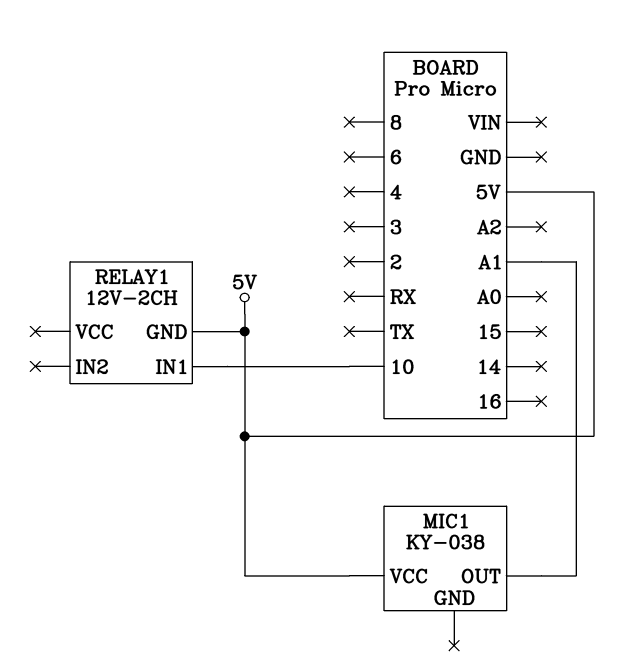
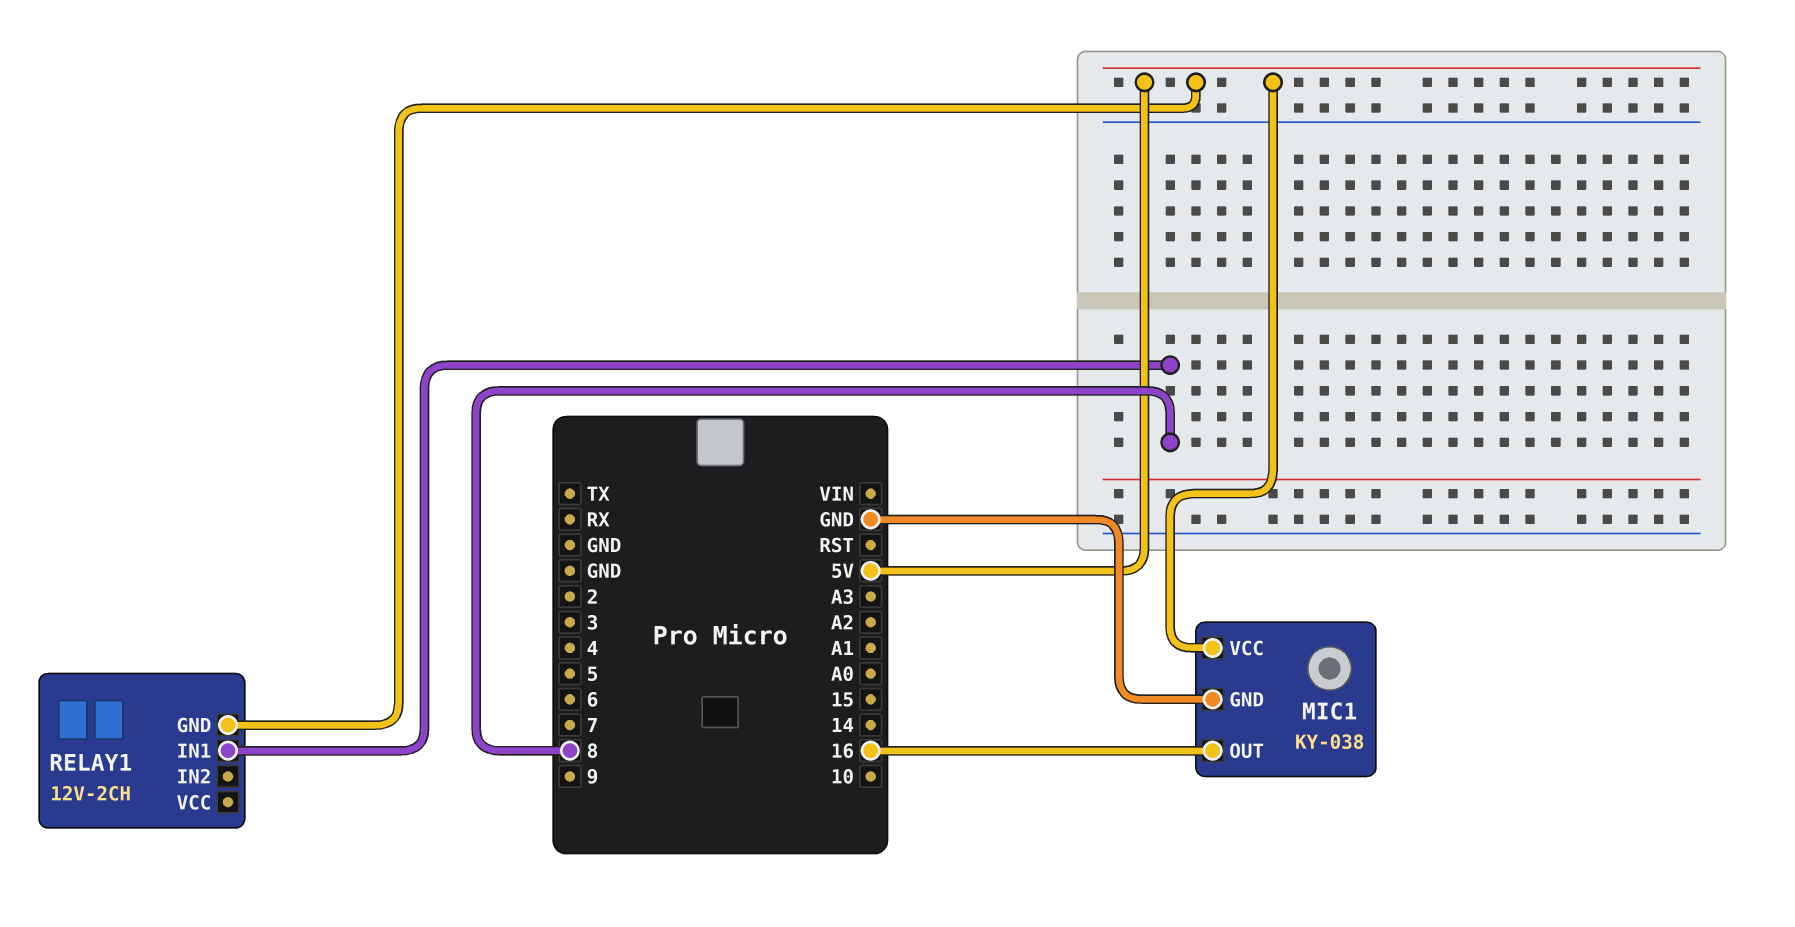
MIC1 pin GND: none -> GND
MIC1 pin OUT: A1 -> 16
RELAY1 pin IN1: 10 -> 8

